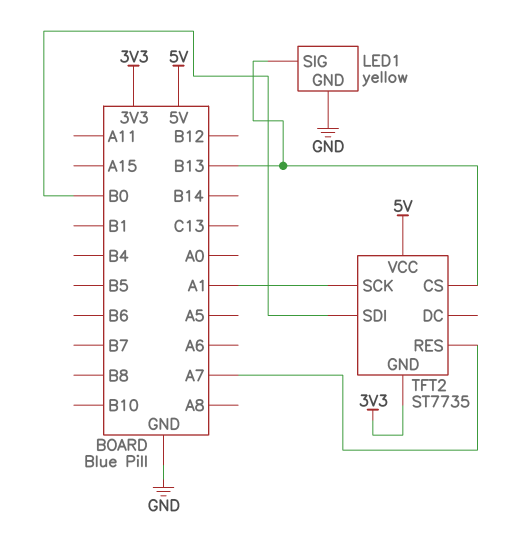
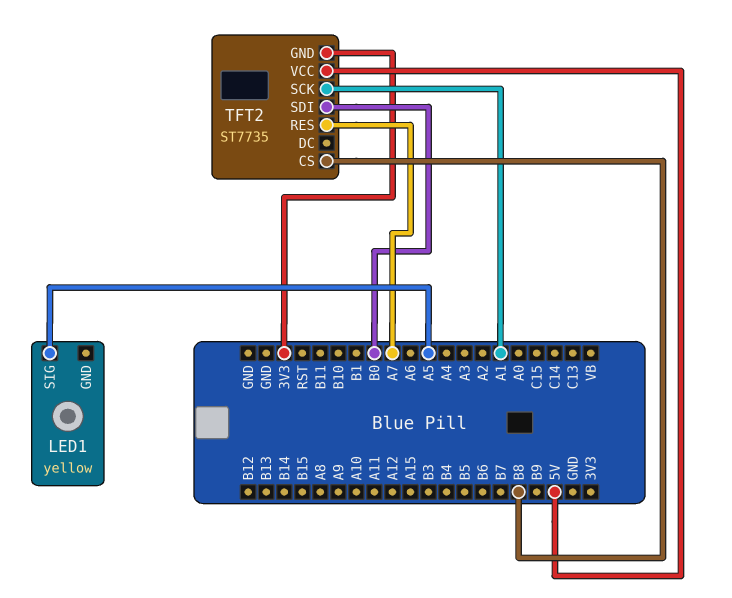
LED1 pin GND: GND -> none
LED1 pin SIG: B13 -> A5
TFT2 pin CS: B13 -> B8

